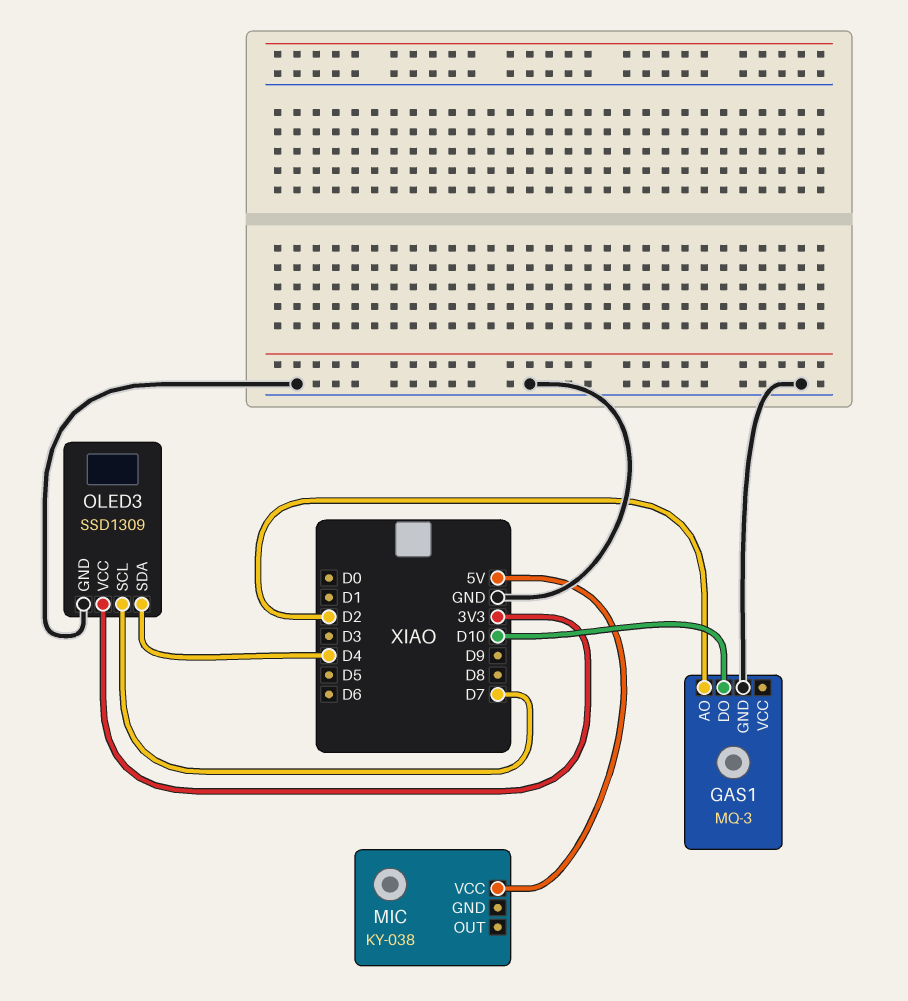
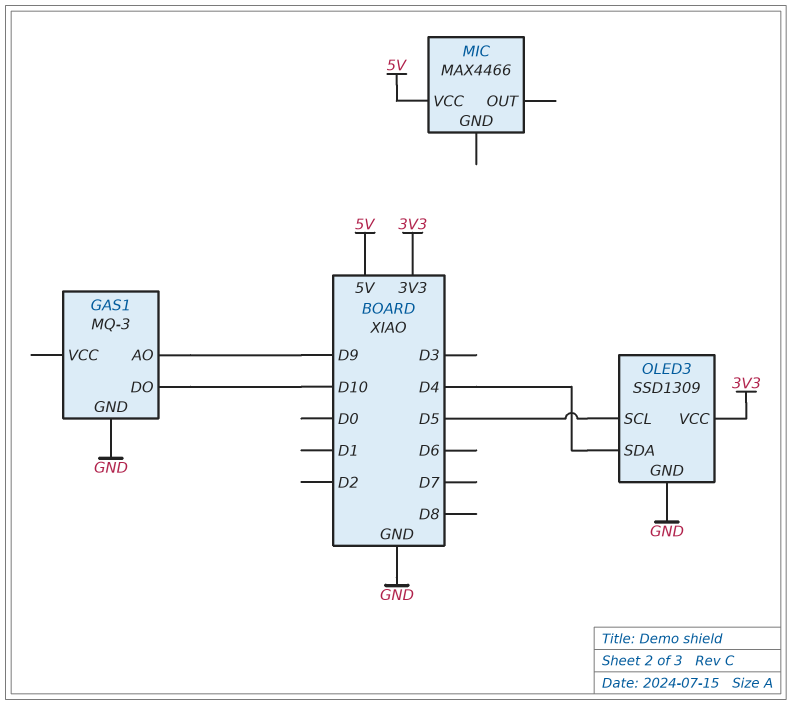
GAS1 pin AO: D2 -> D9
MIC: KY-038 -> MAX4466
OLED3 pin SCL: D7 -> D5

